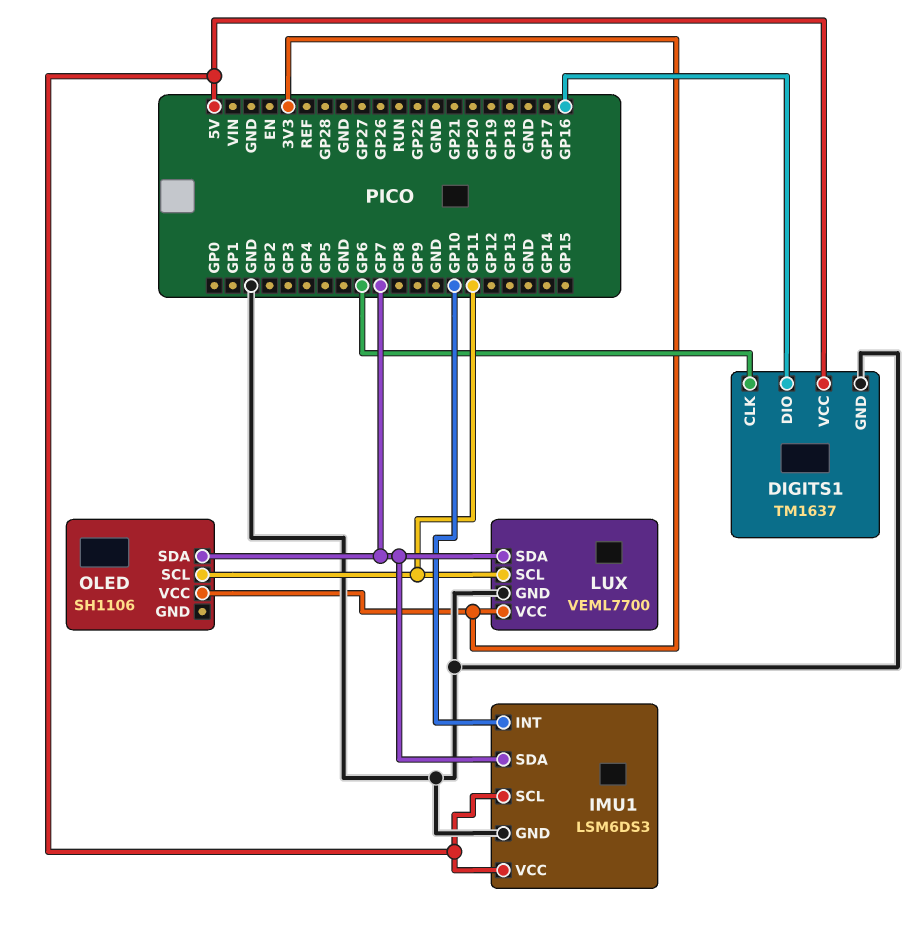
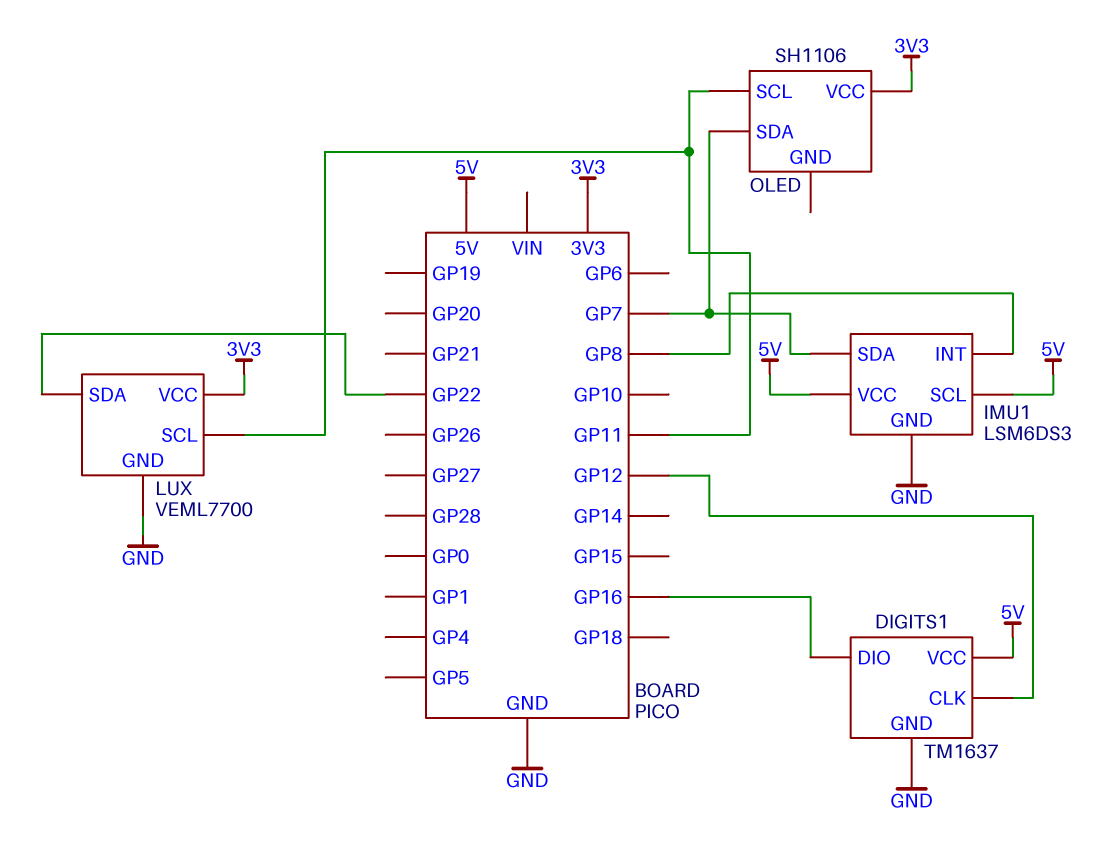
DIGITS1 pin CLK: GP6 -> GP12
IMU1 pin INT: GP10 -> GP8
LUX pin SDA: GP7 -> GP22

